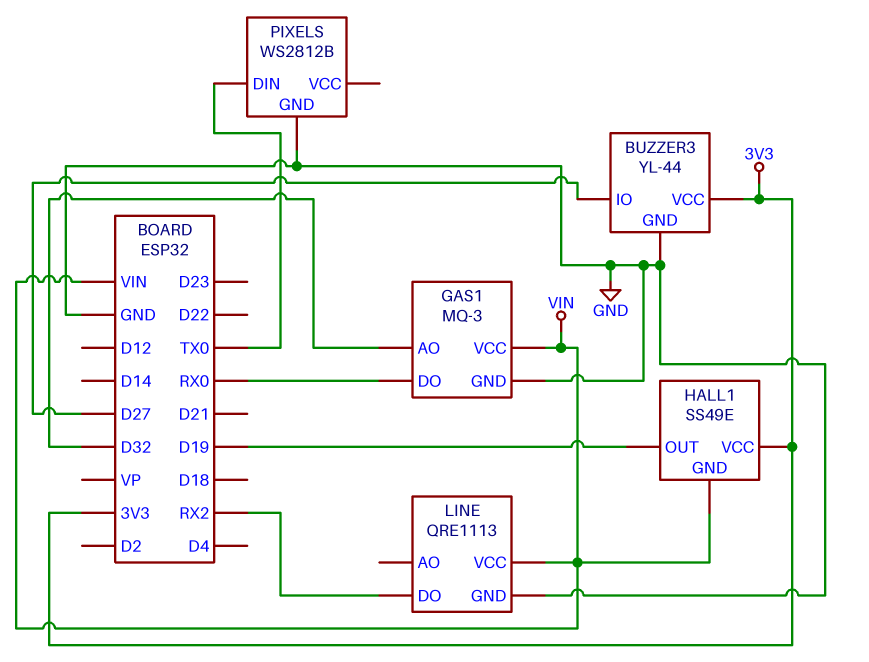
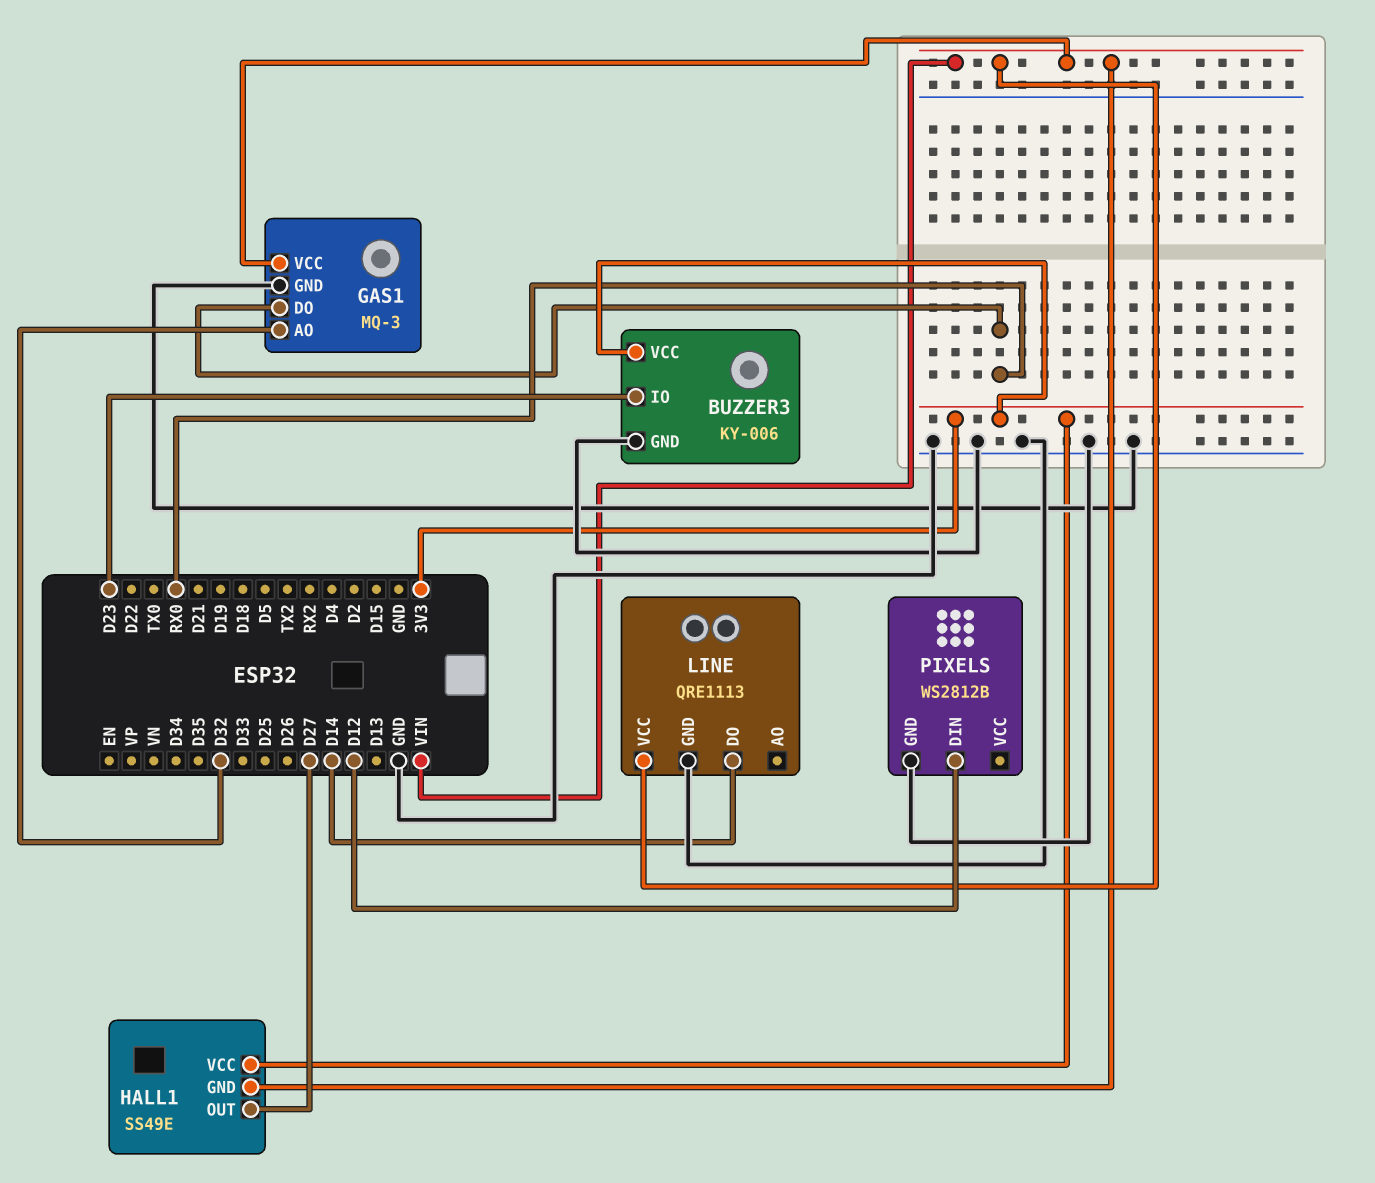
BUZZER3: YL-44 -> KY-006
BUZZER3 pin IO: D27 -> D23
HALL1 pin OUT: D19 -> D27
LINE pin DO: RX2 -> D14
PIXELS pin DIN: TX0 -> D12

